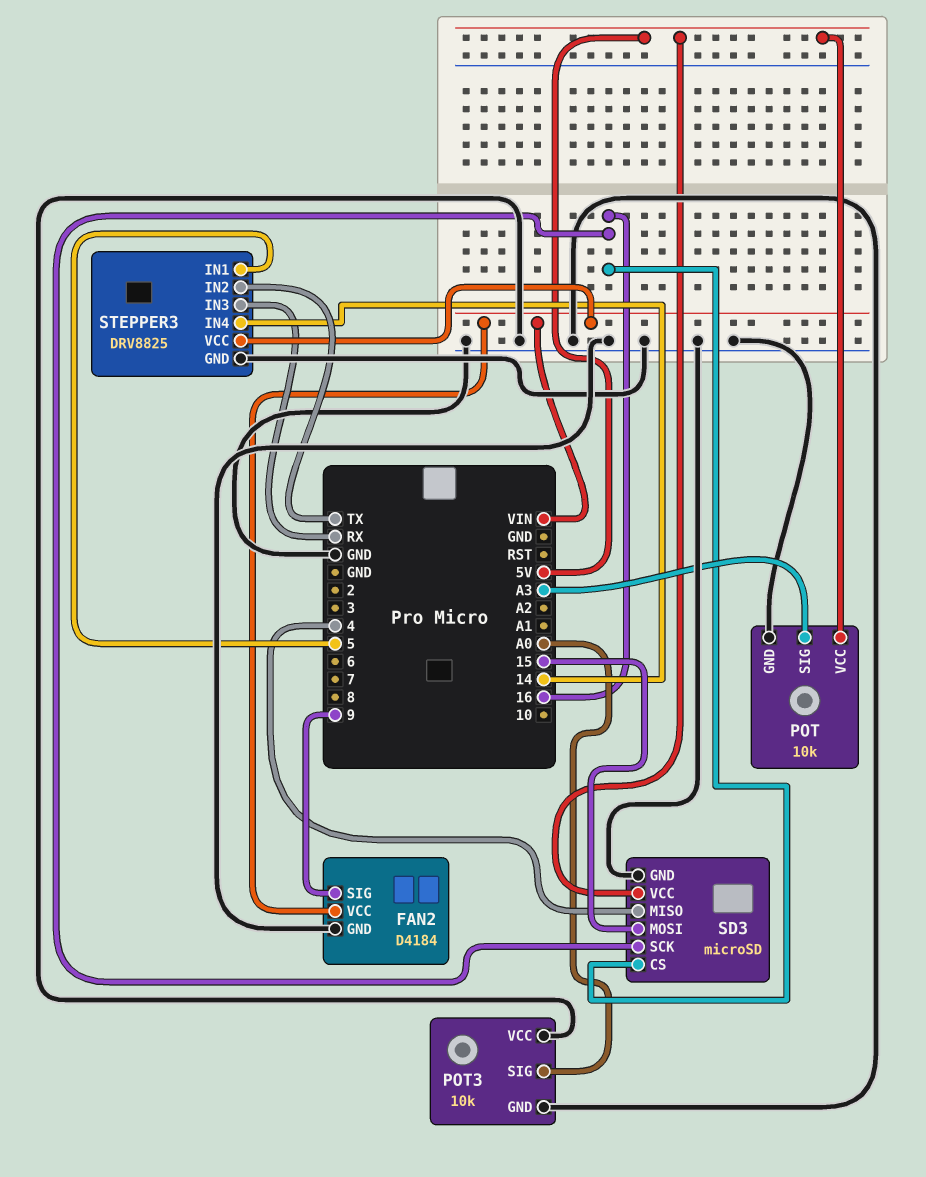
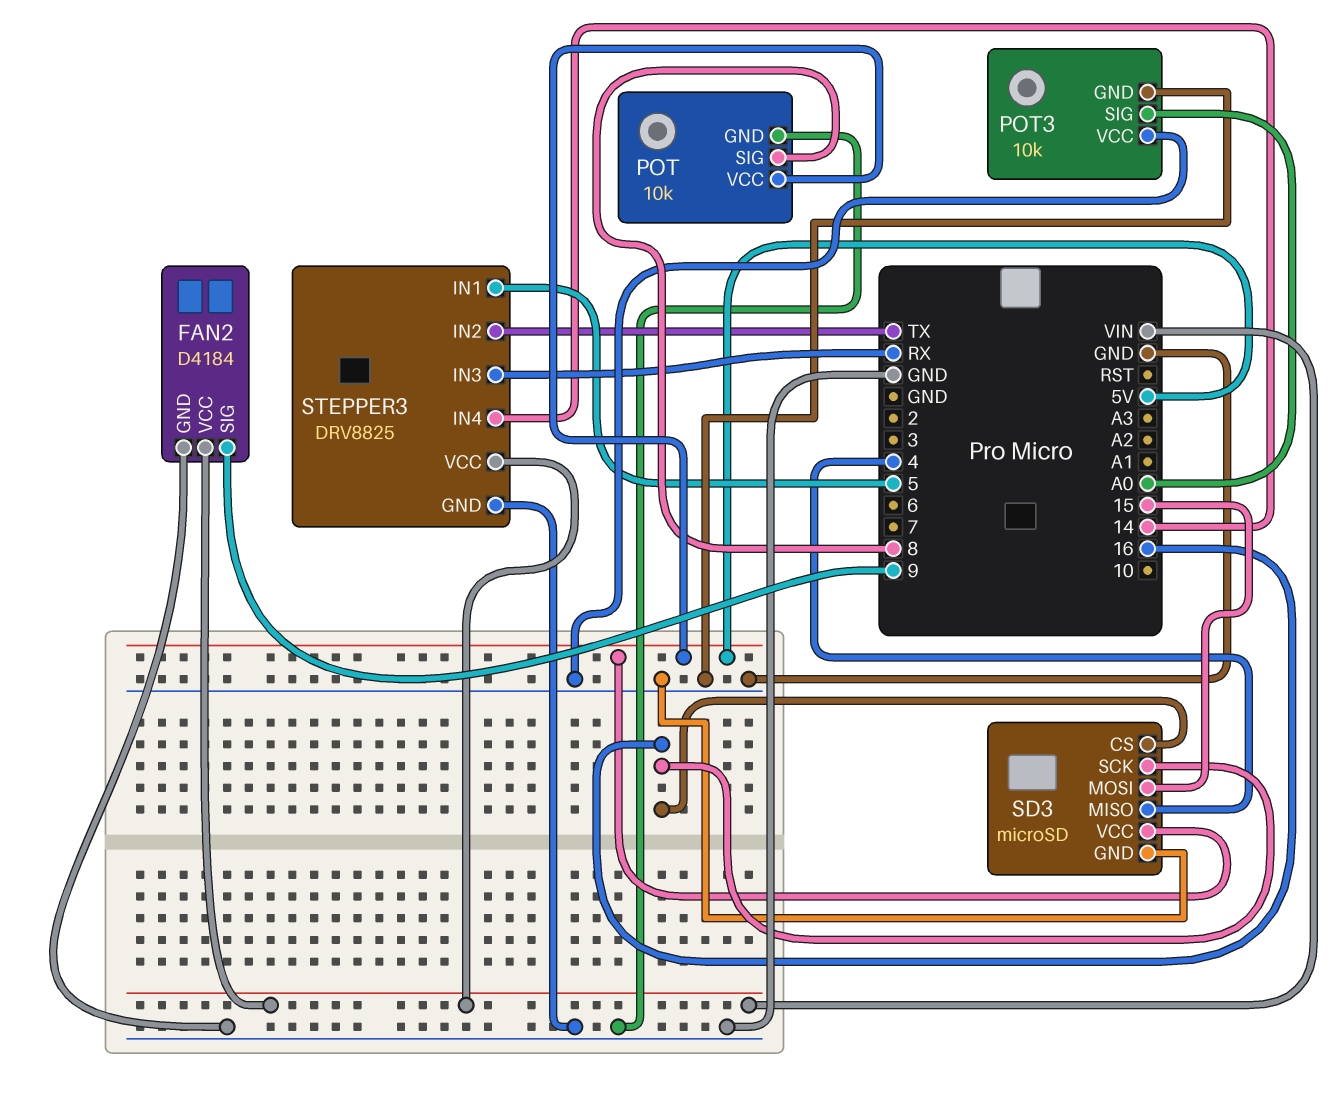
POT pin SIG: A3 -> 8

